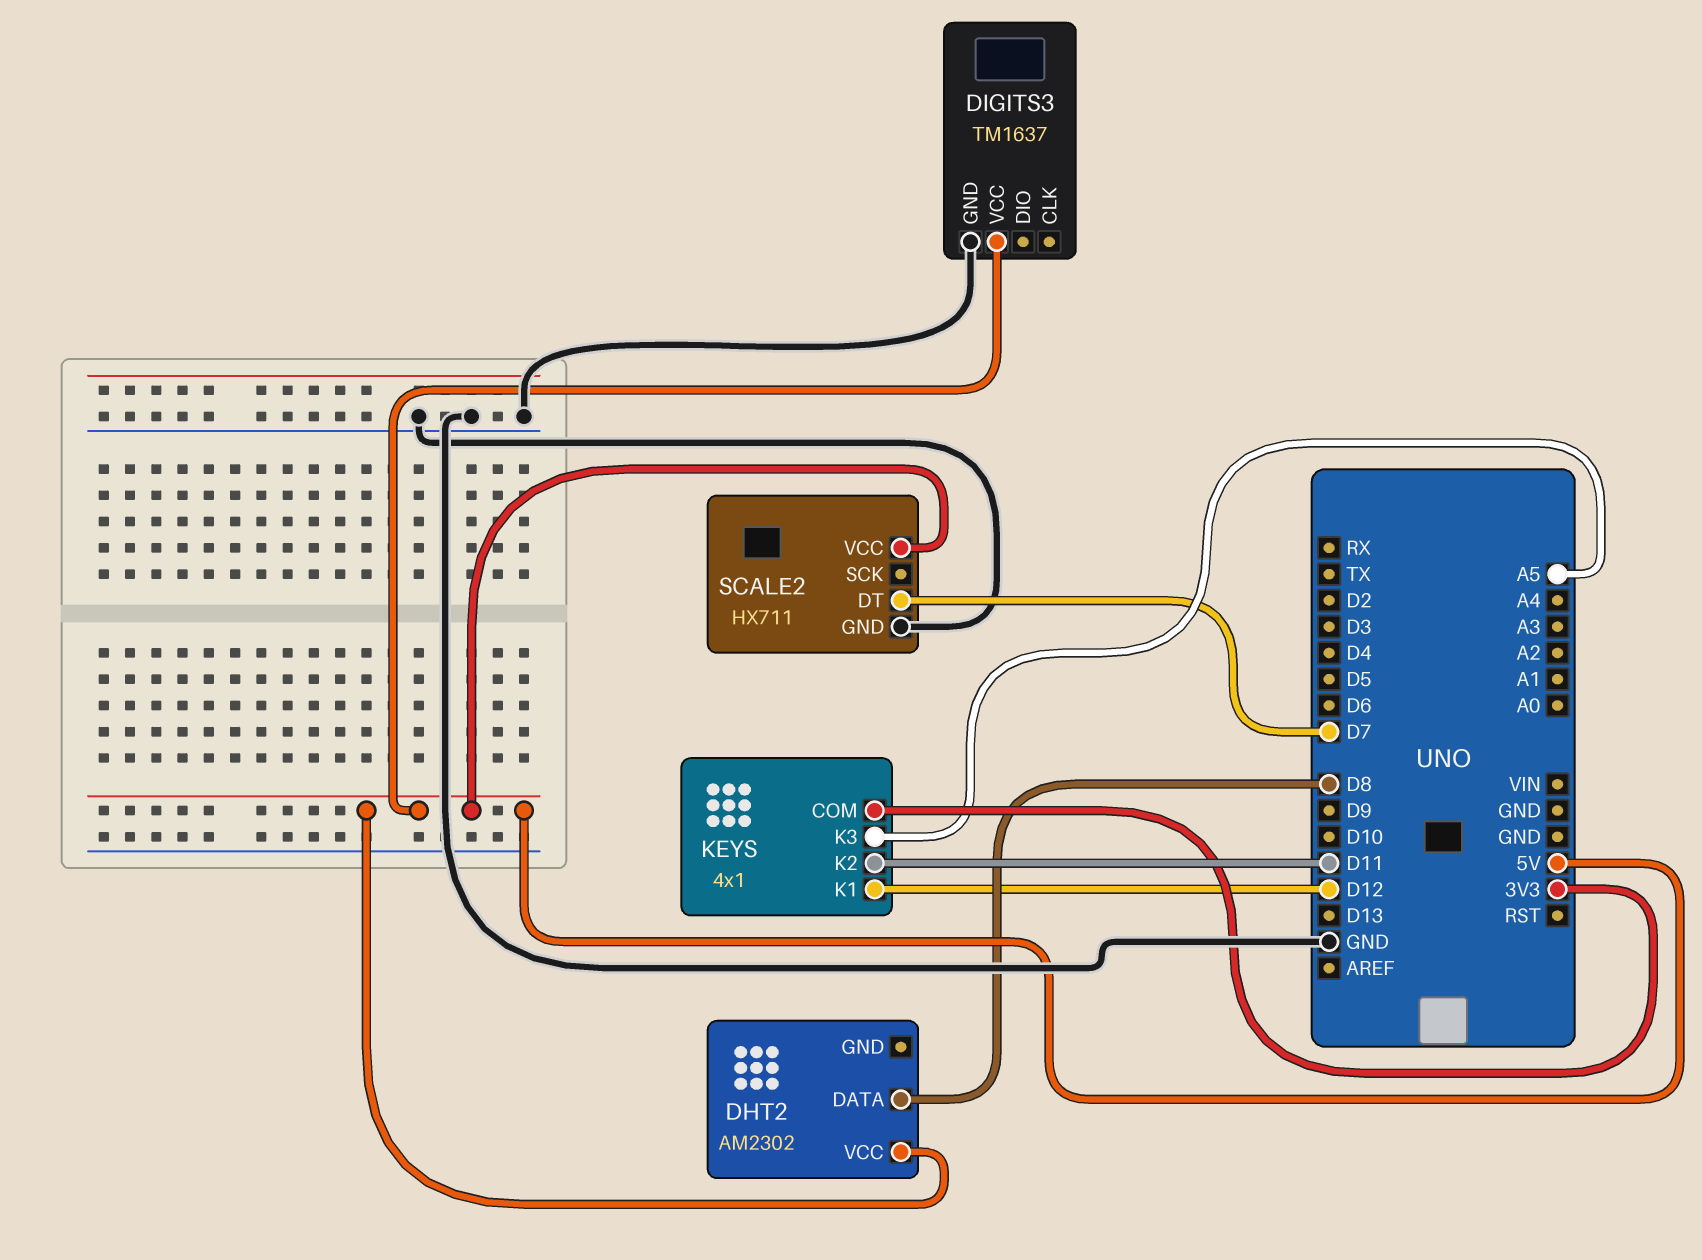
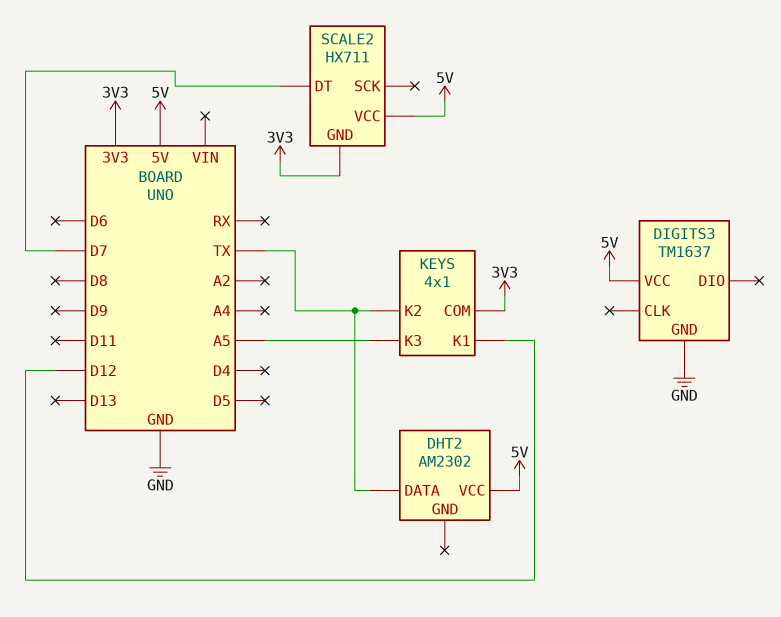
DHT2 pin DATA: D8 -> TX
KEYS pin K2: D11 -> TX
SCALE2 pin GND: GND -> 3V3

